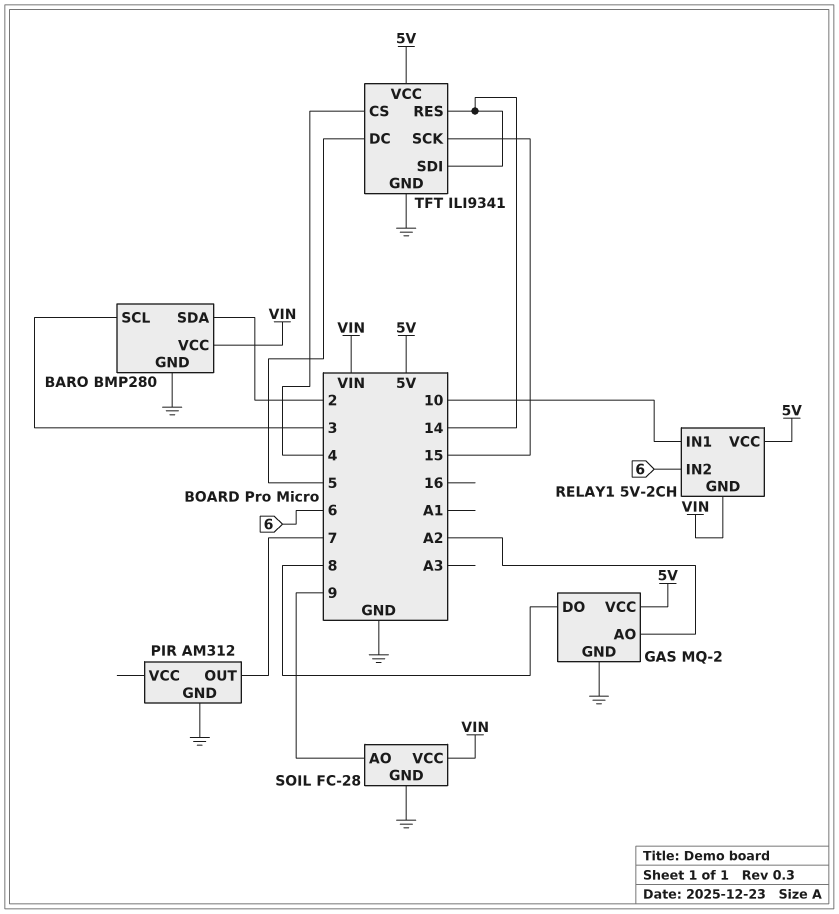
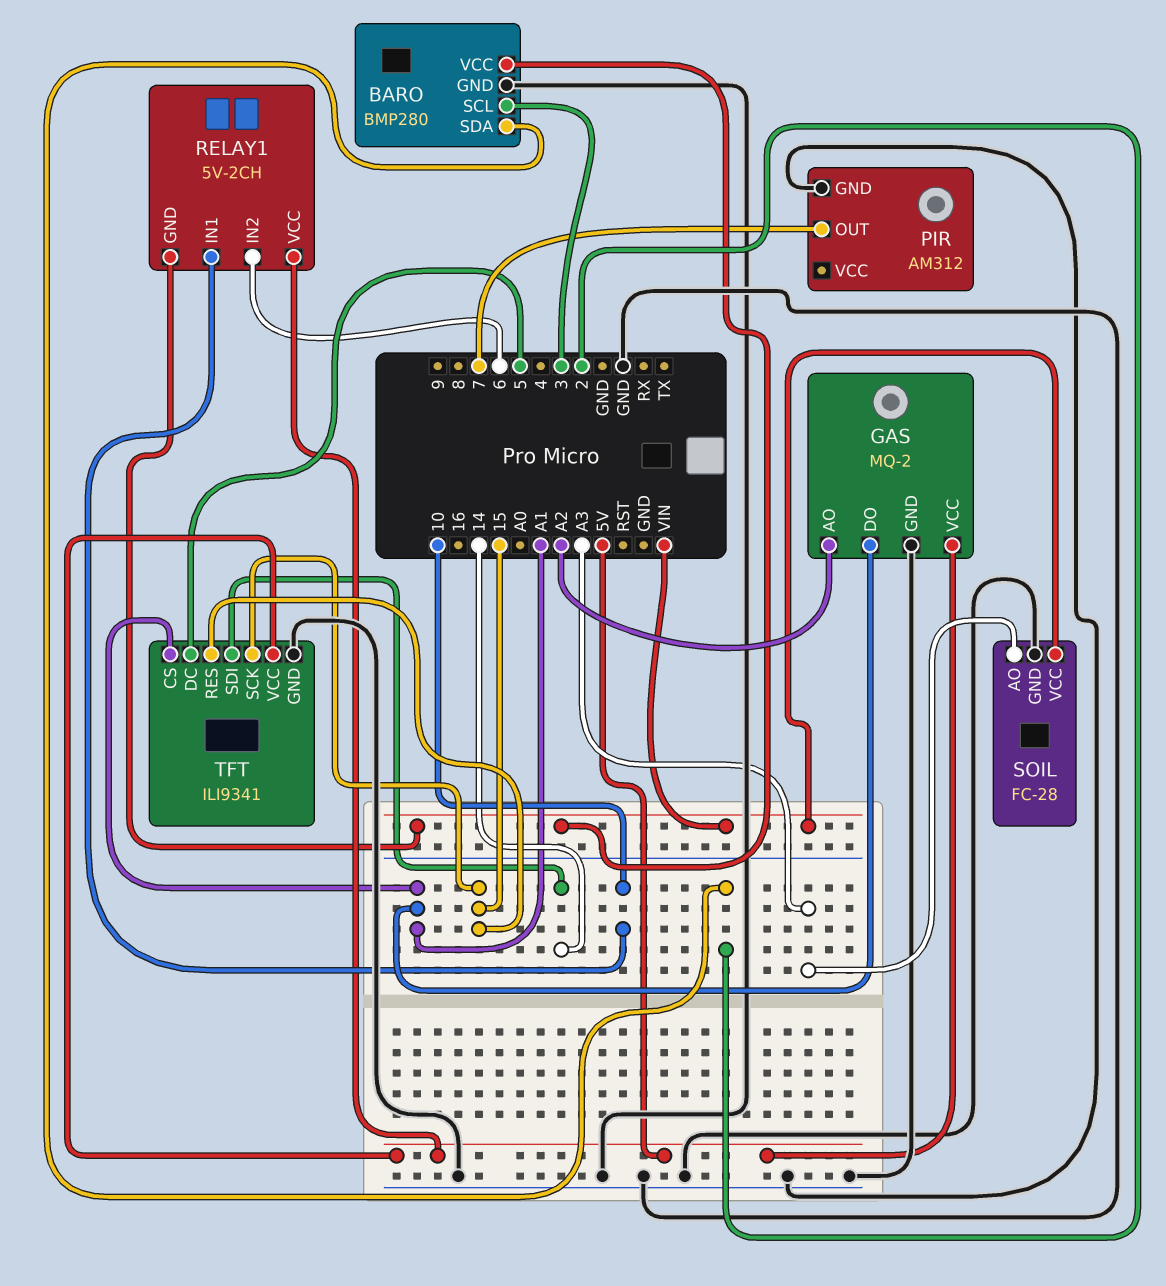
GAS pin DO: 8 -> A1
SOIL pin AO: 9 -> A3
TFT pin CS: 4 -> A1
TFT pin RES: 14 -> 15

